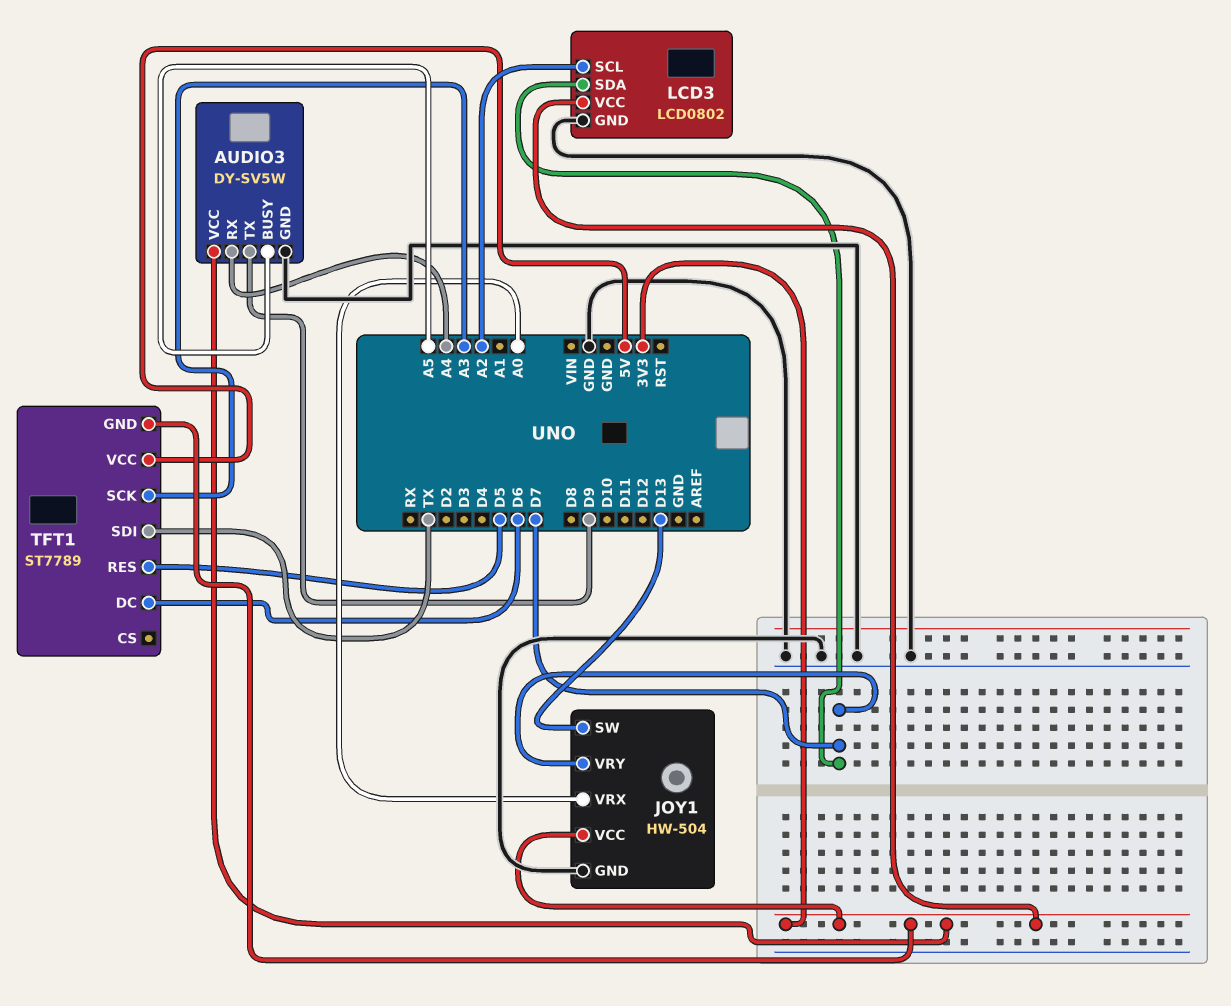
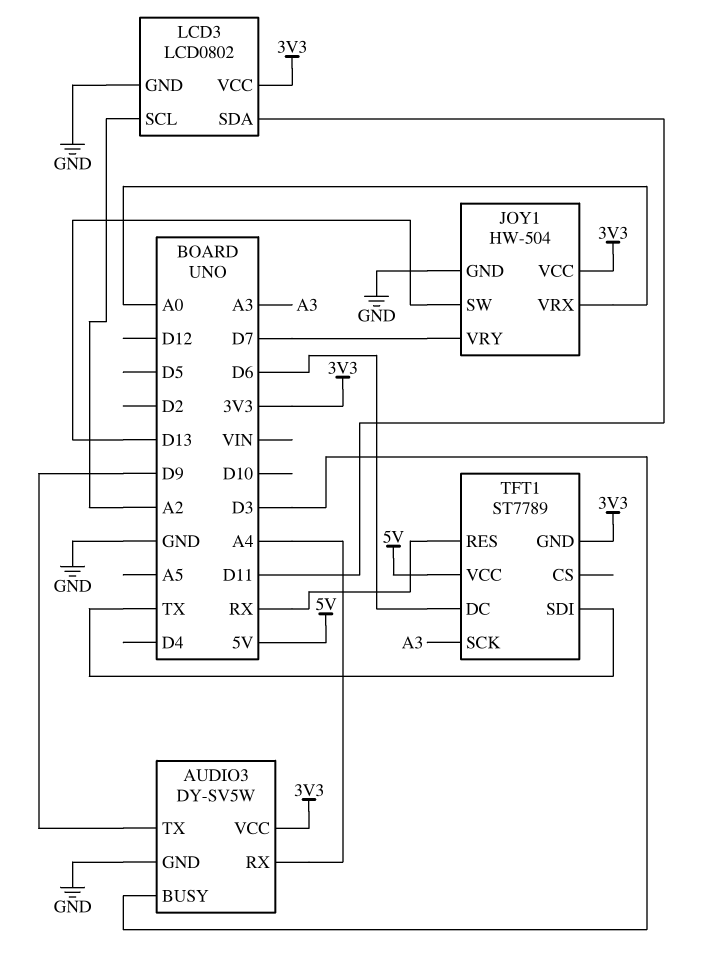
AUDIO3 pin BUSY: A5 -> D3
LCD3 pin SDA: D7 -> D11
TFT1 pin RES: D5 -> RX

